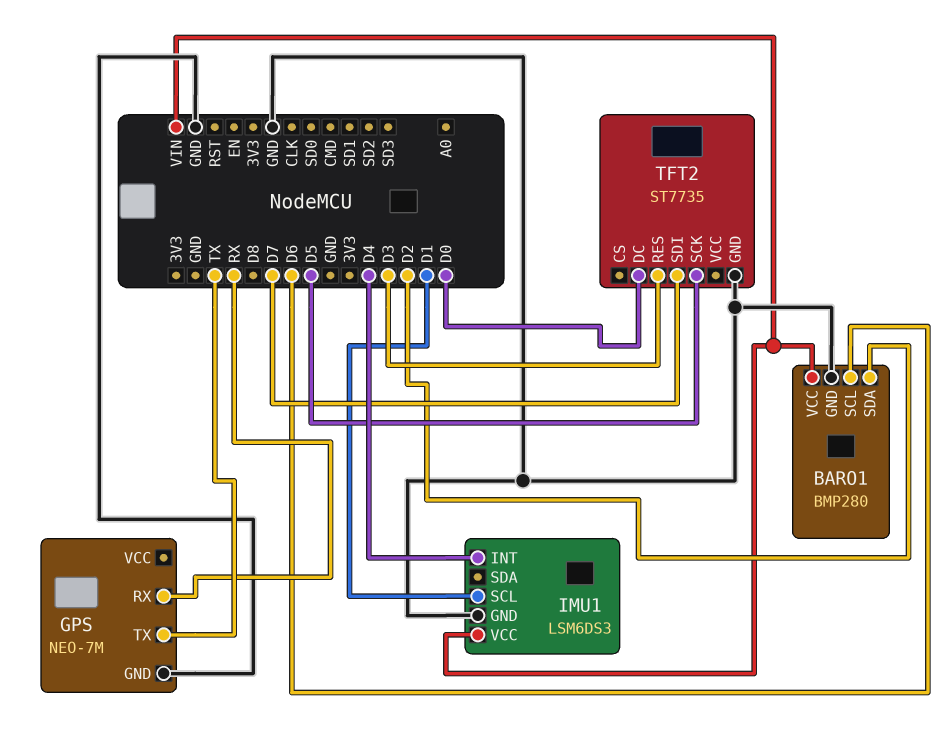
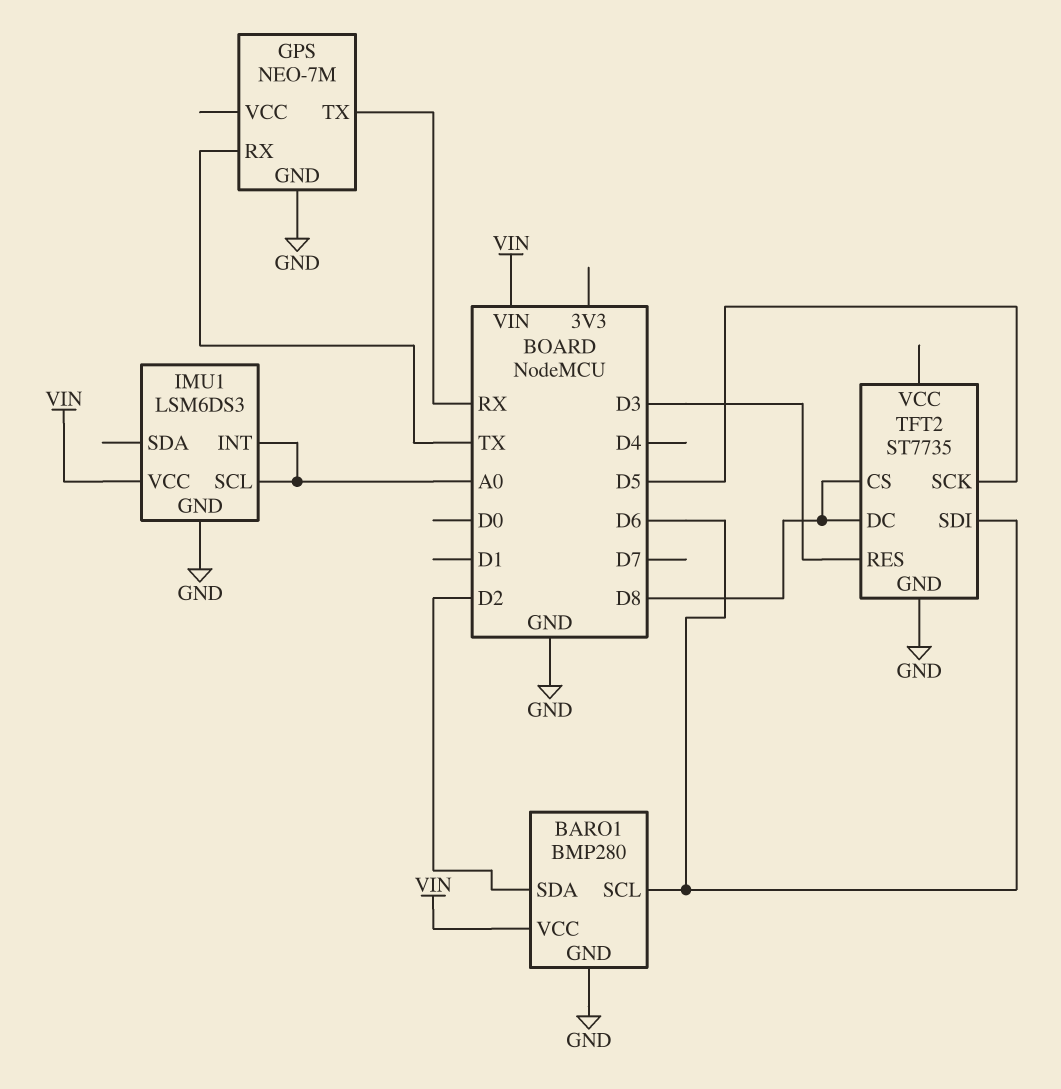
GPS pin RX: RX -> TX
GPS pin TX: TX -> RX
IMU1 pin INT: D4 -> A0
IMU1 pin SCL: D1 -> A0
TFT2 pin CS: none -> D8
TFT2 pin DC: D0 -> D8
TFT2 pin SDI: D7 -> D6

